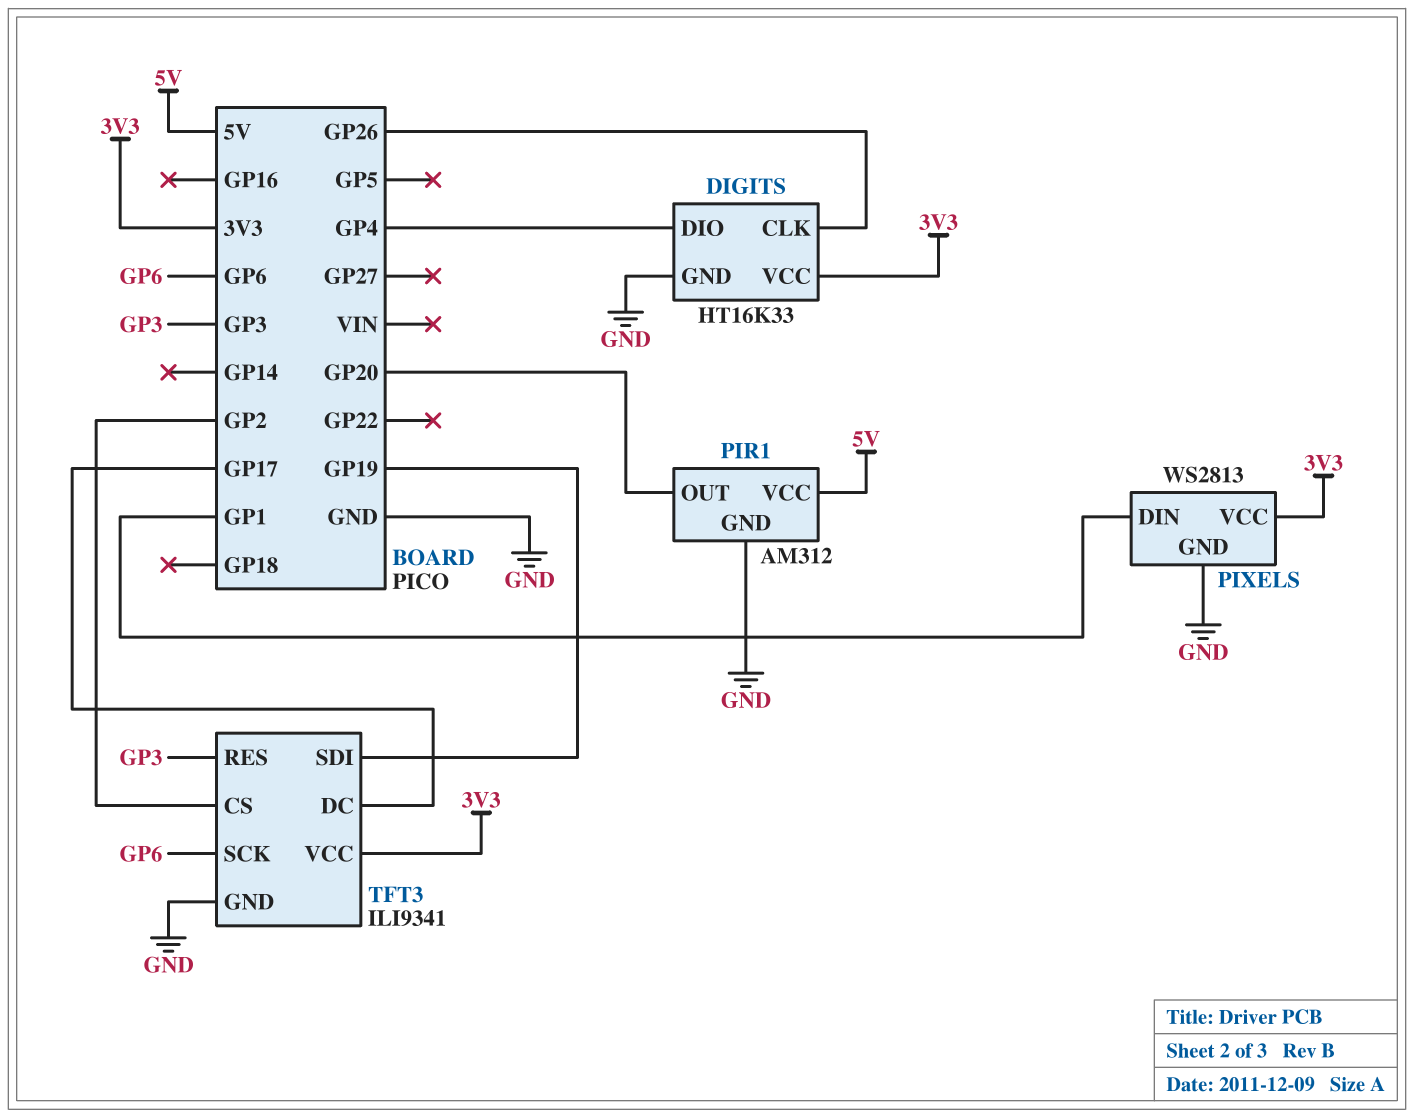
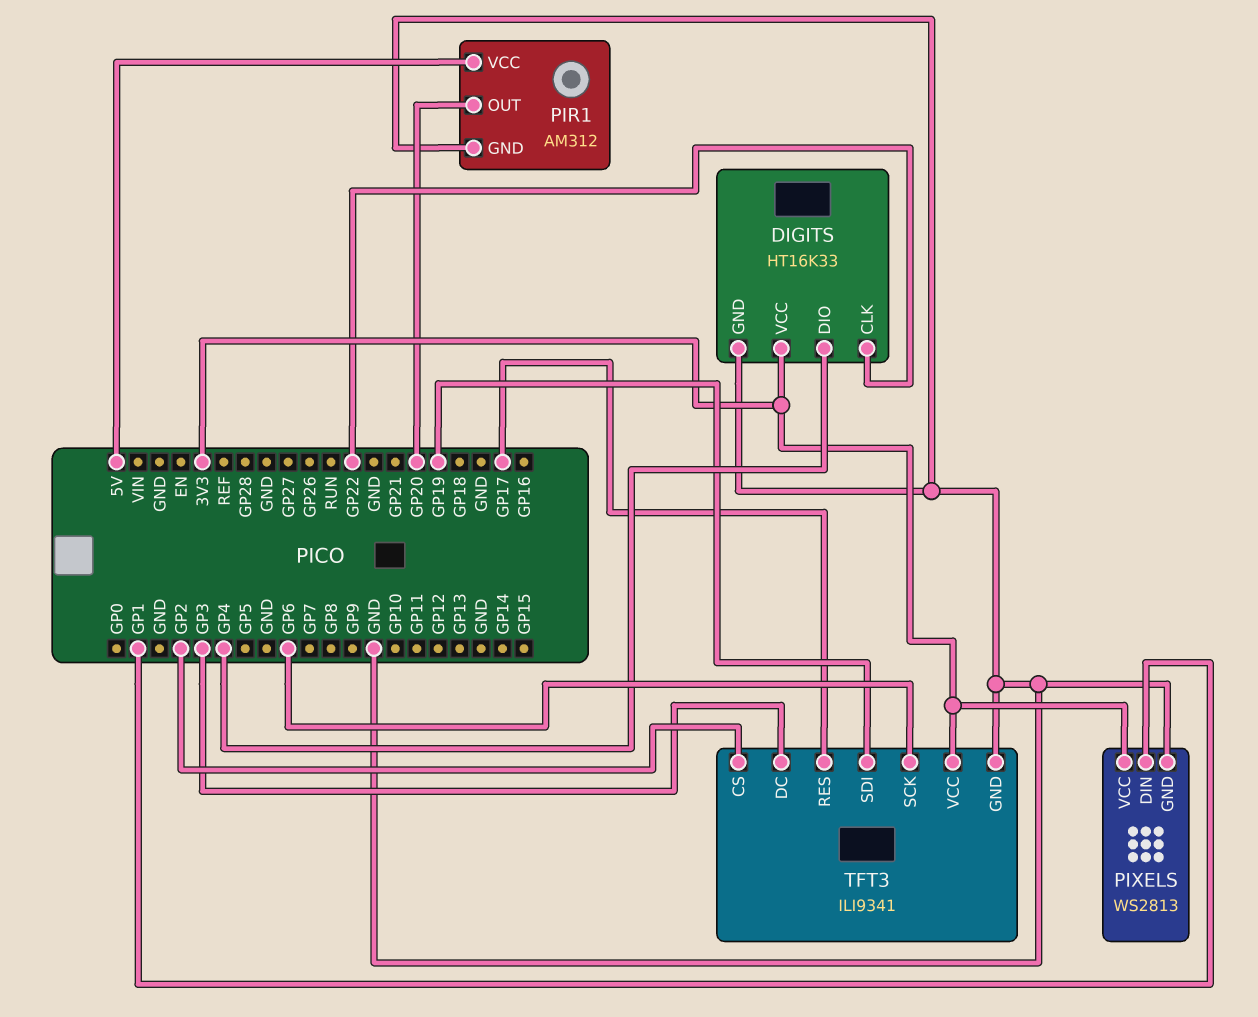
DIGITS pin CLK: GP26 -> GP22
TFT3 pin DC: GP17 -> GP3
TFT3 pin RES: GP3 -> GP17

